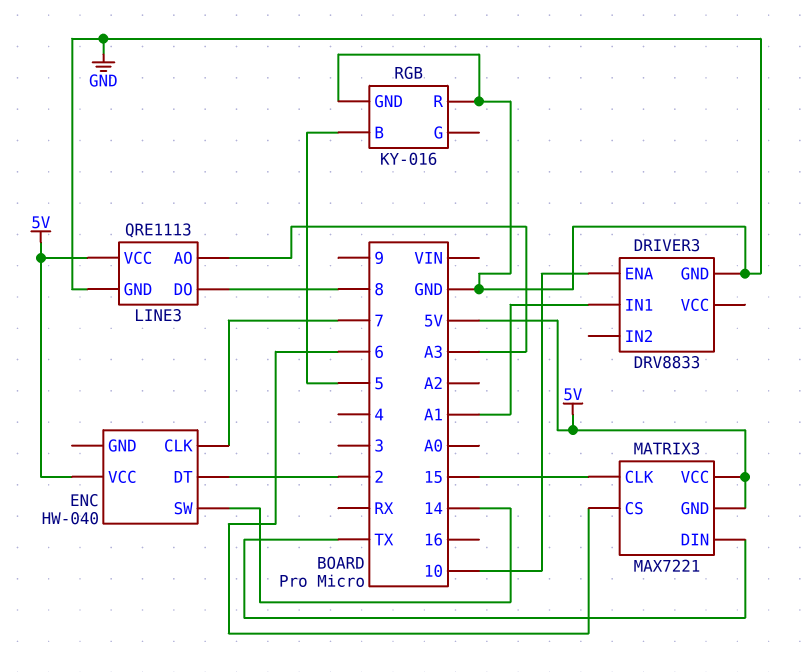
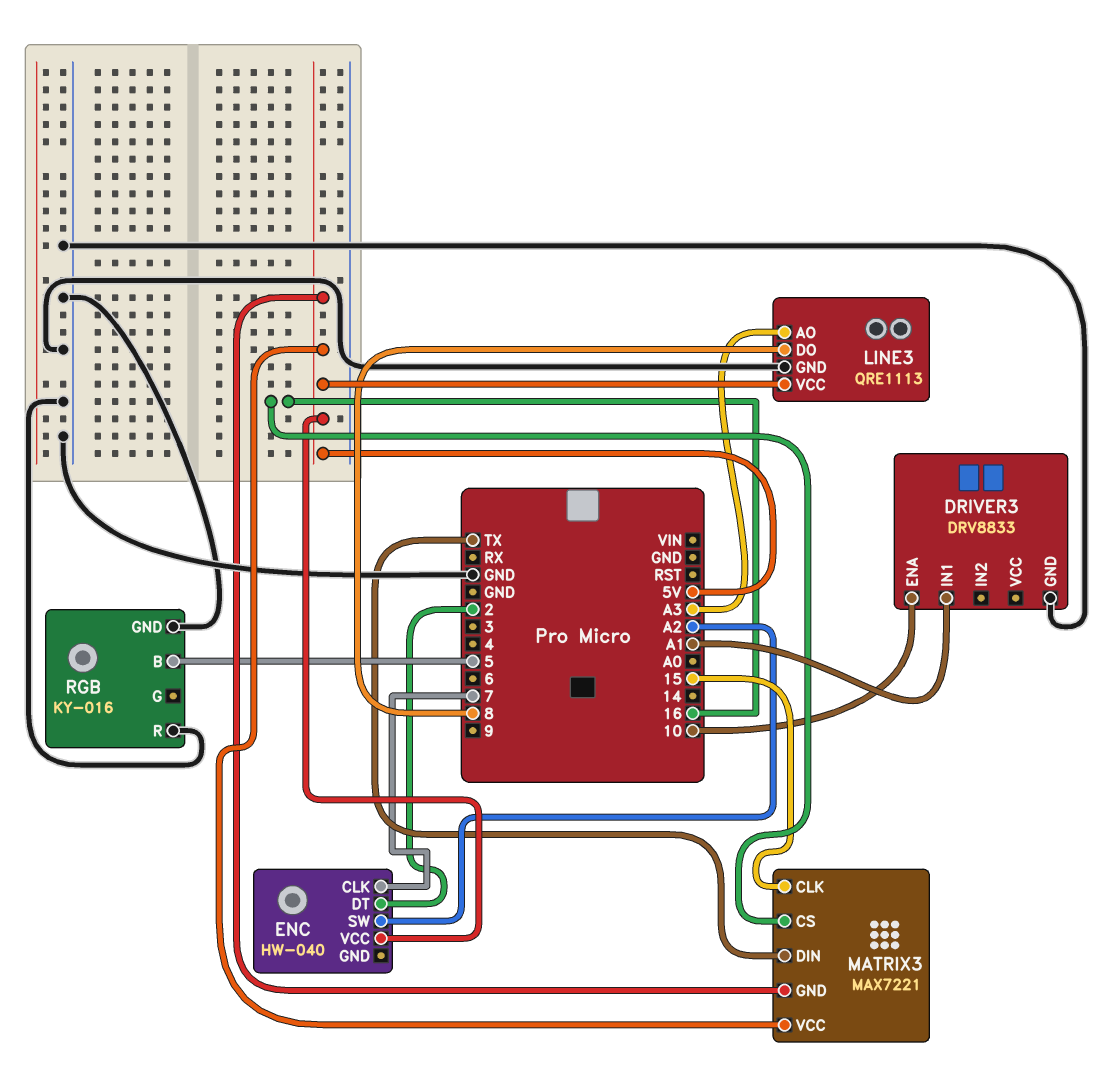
ENC pin SW: 14 -> A2
MATRIX3 pin CS: 6 -> 16

